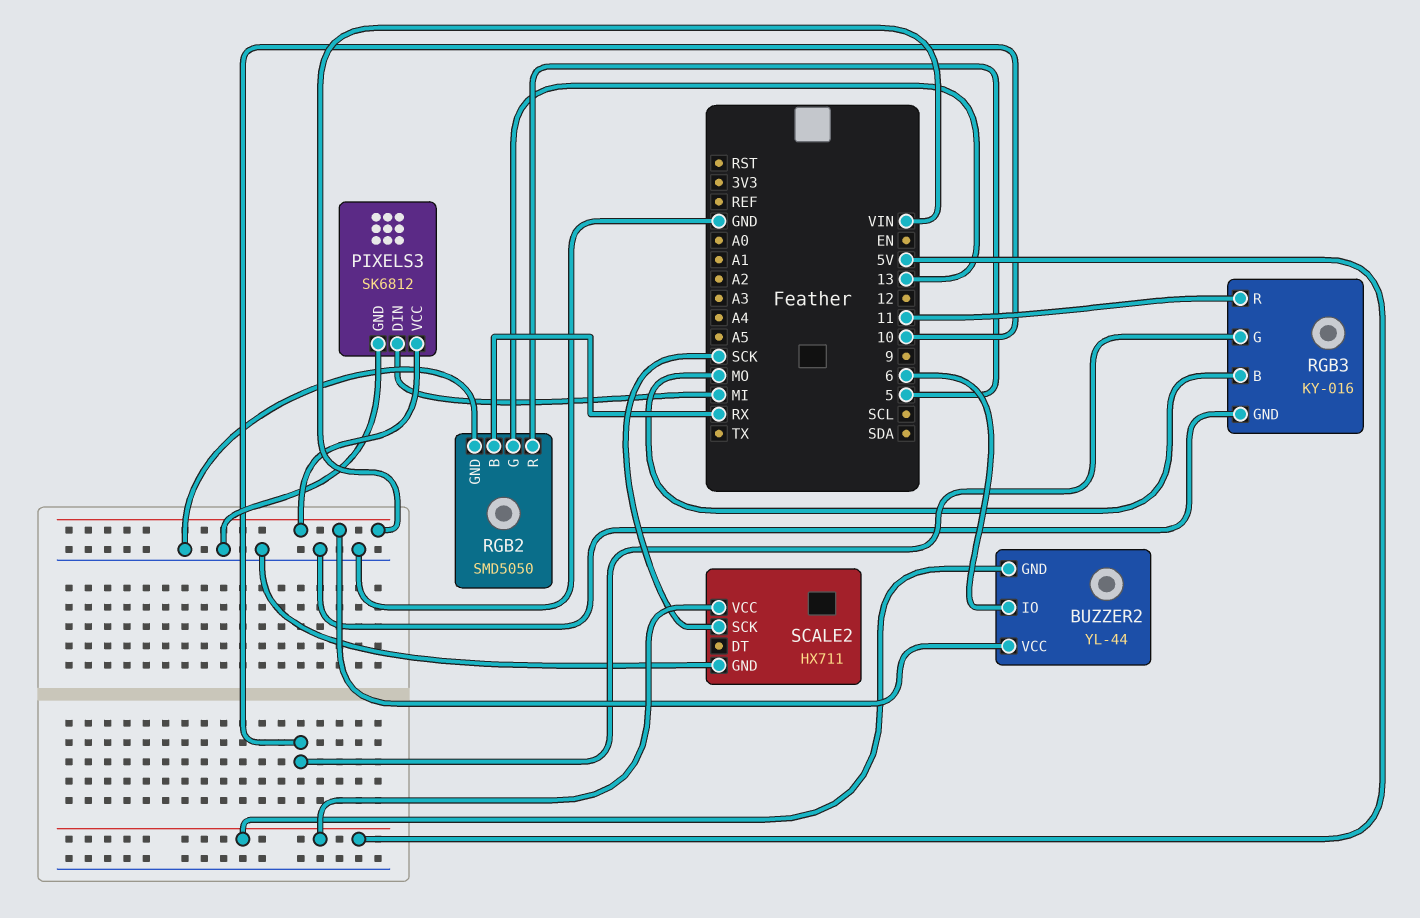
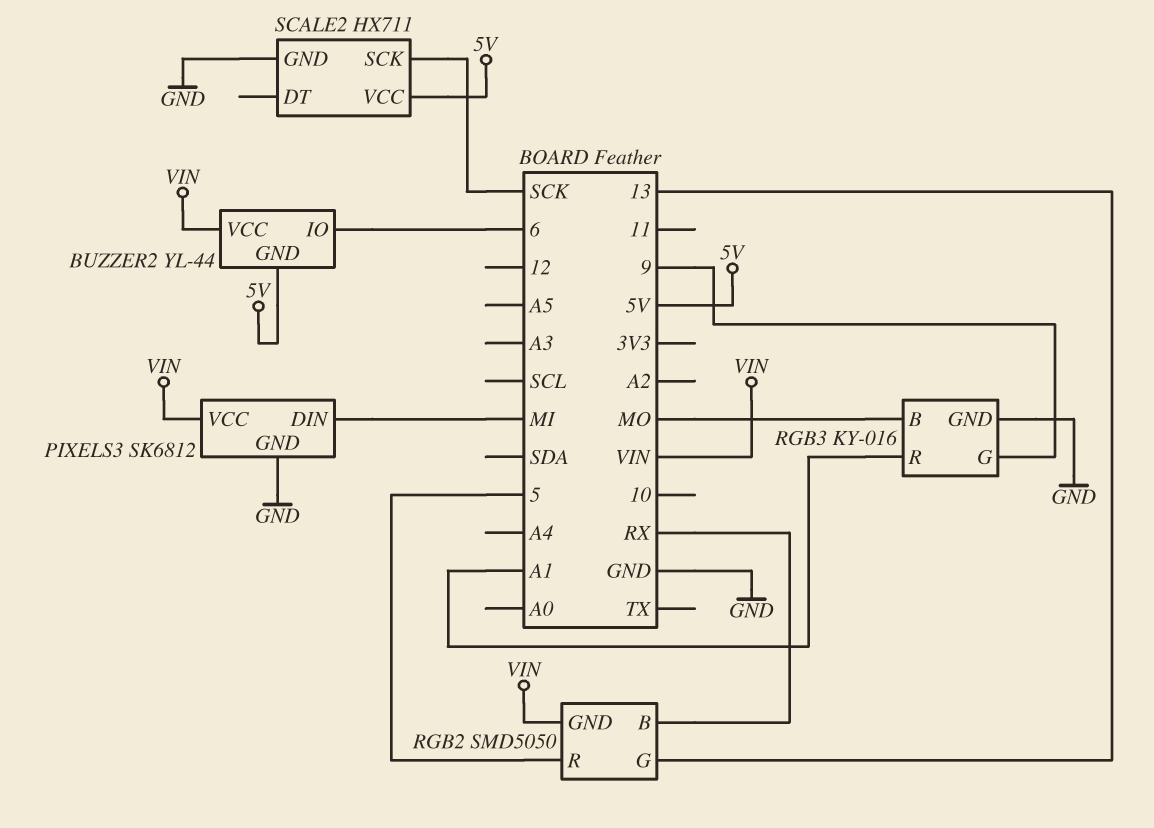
RGB2 pin GND: GND -> VIN
RGB3 pin G: 10 -> 9
RGB3 pin R: 11 -> A1

